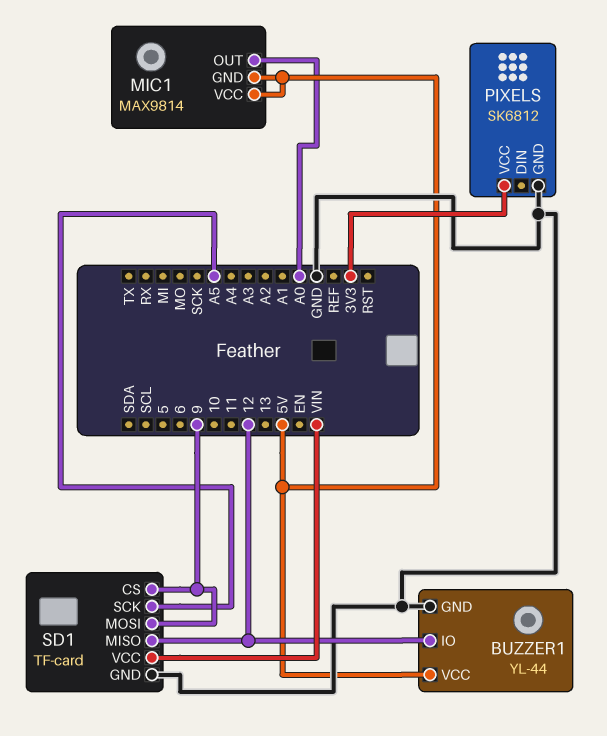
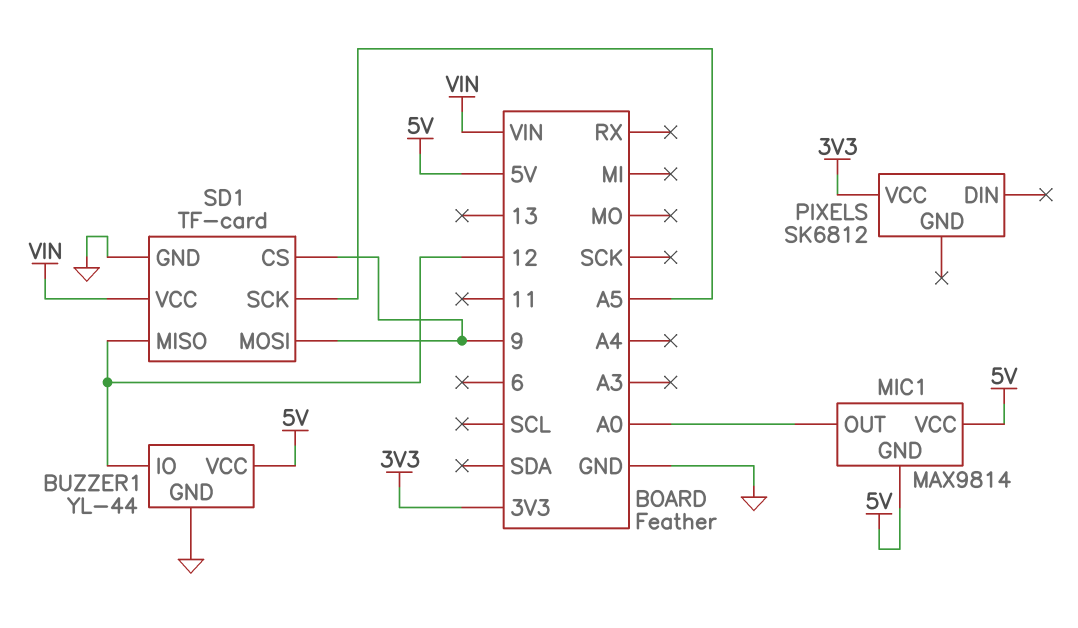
PIXELS pin GND: GND -> none

